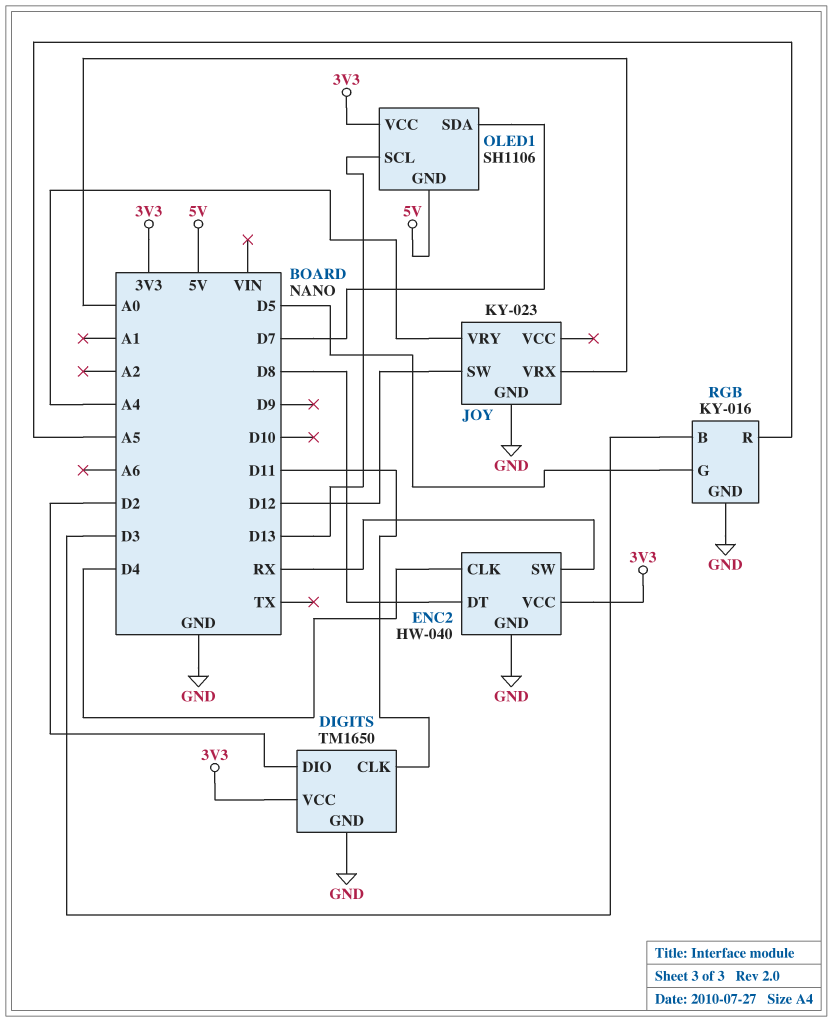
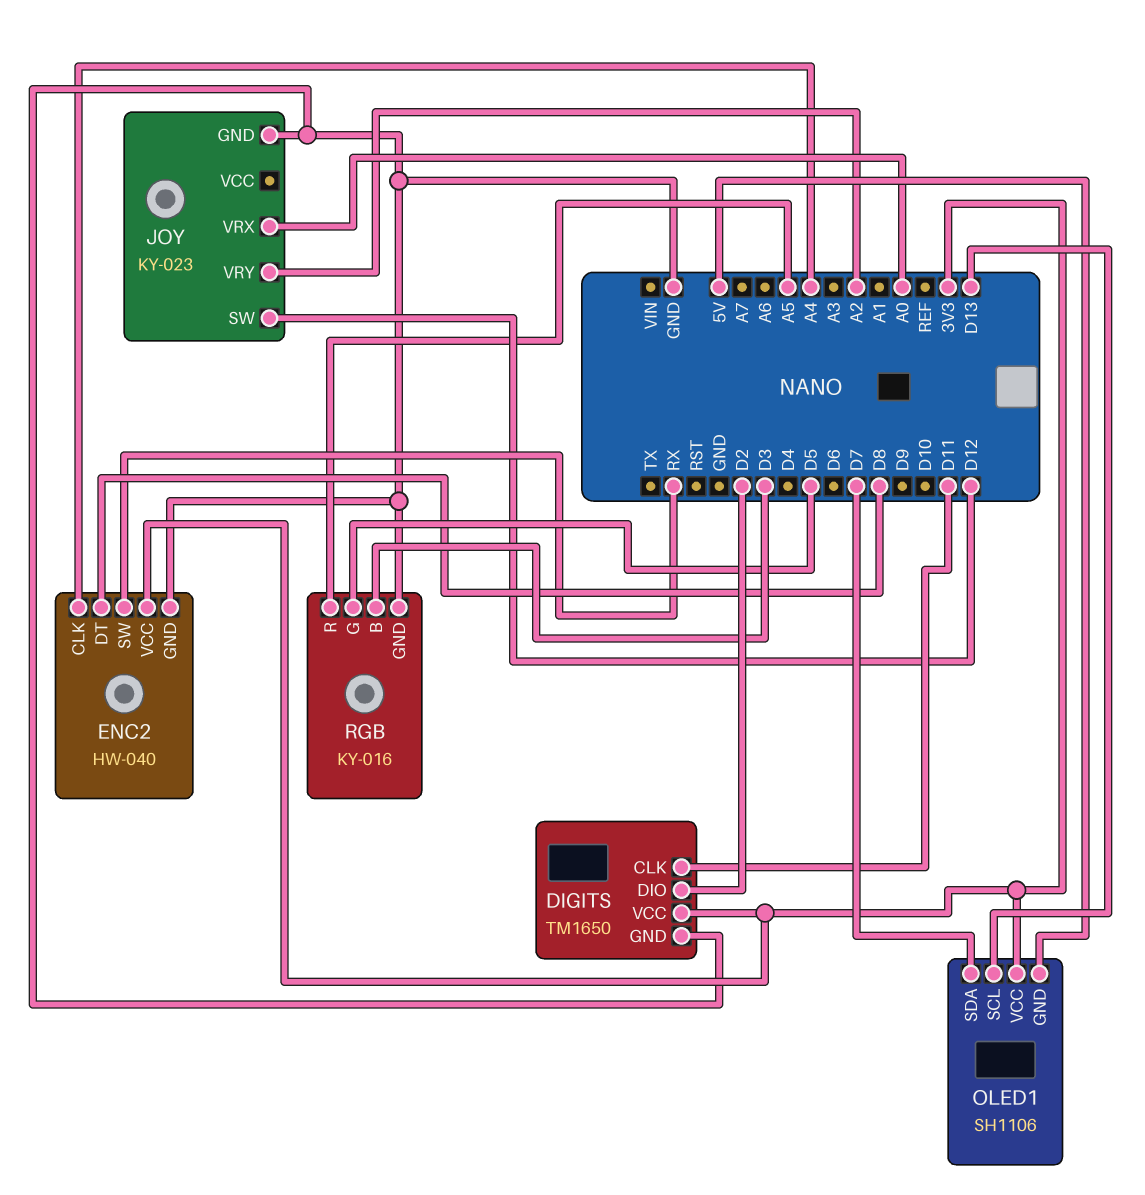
ENC2 pin CLK: D4 -> A4
JOY pin VRY: A4 -> A2

